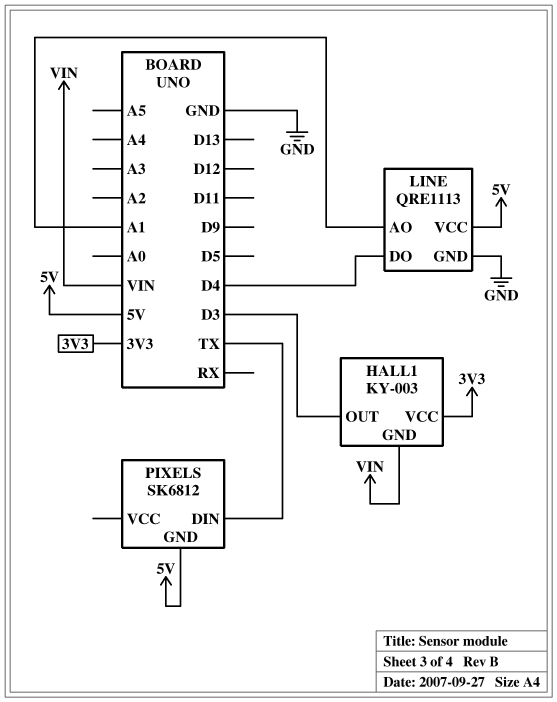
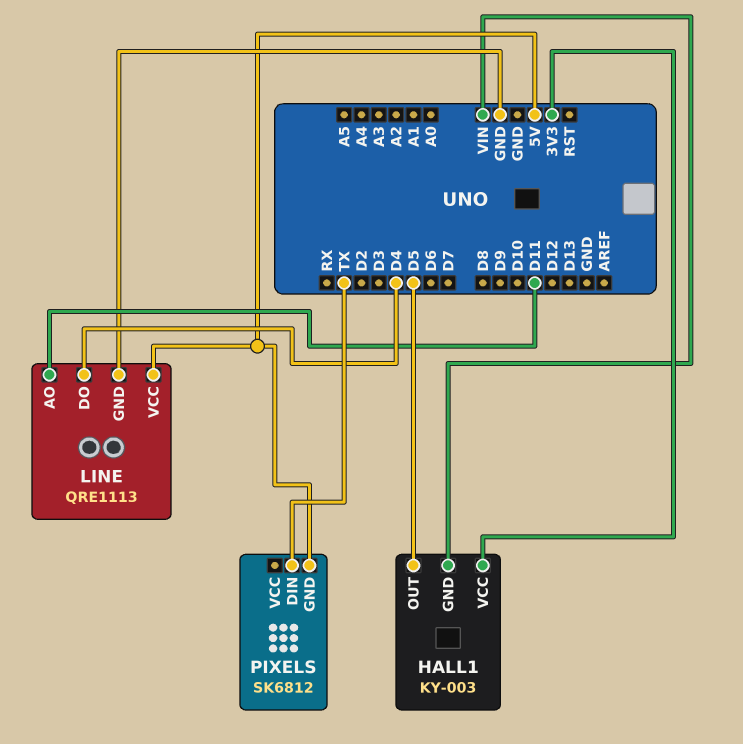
HALL1 pin OUT: D3 -> D5
LINE pin AO: A1 -> D11

